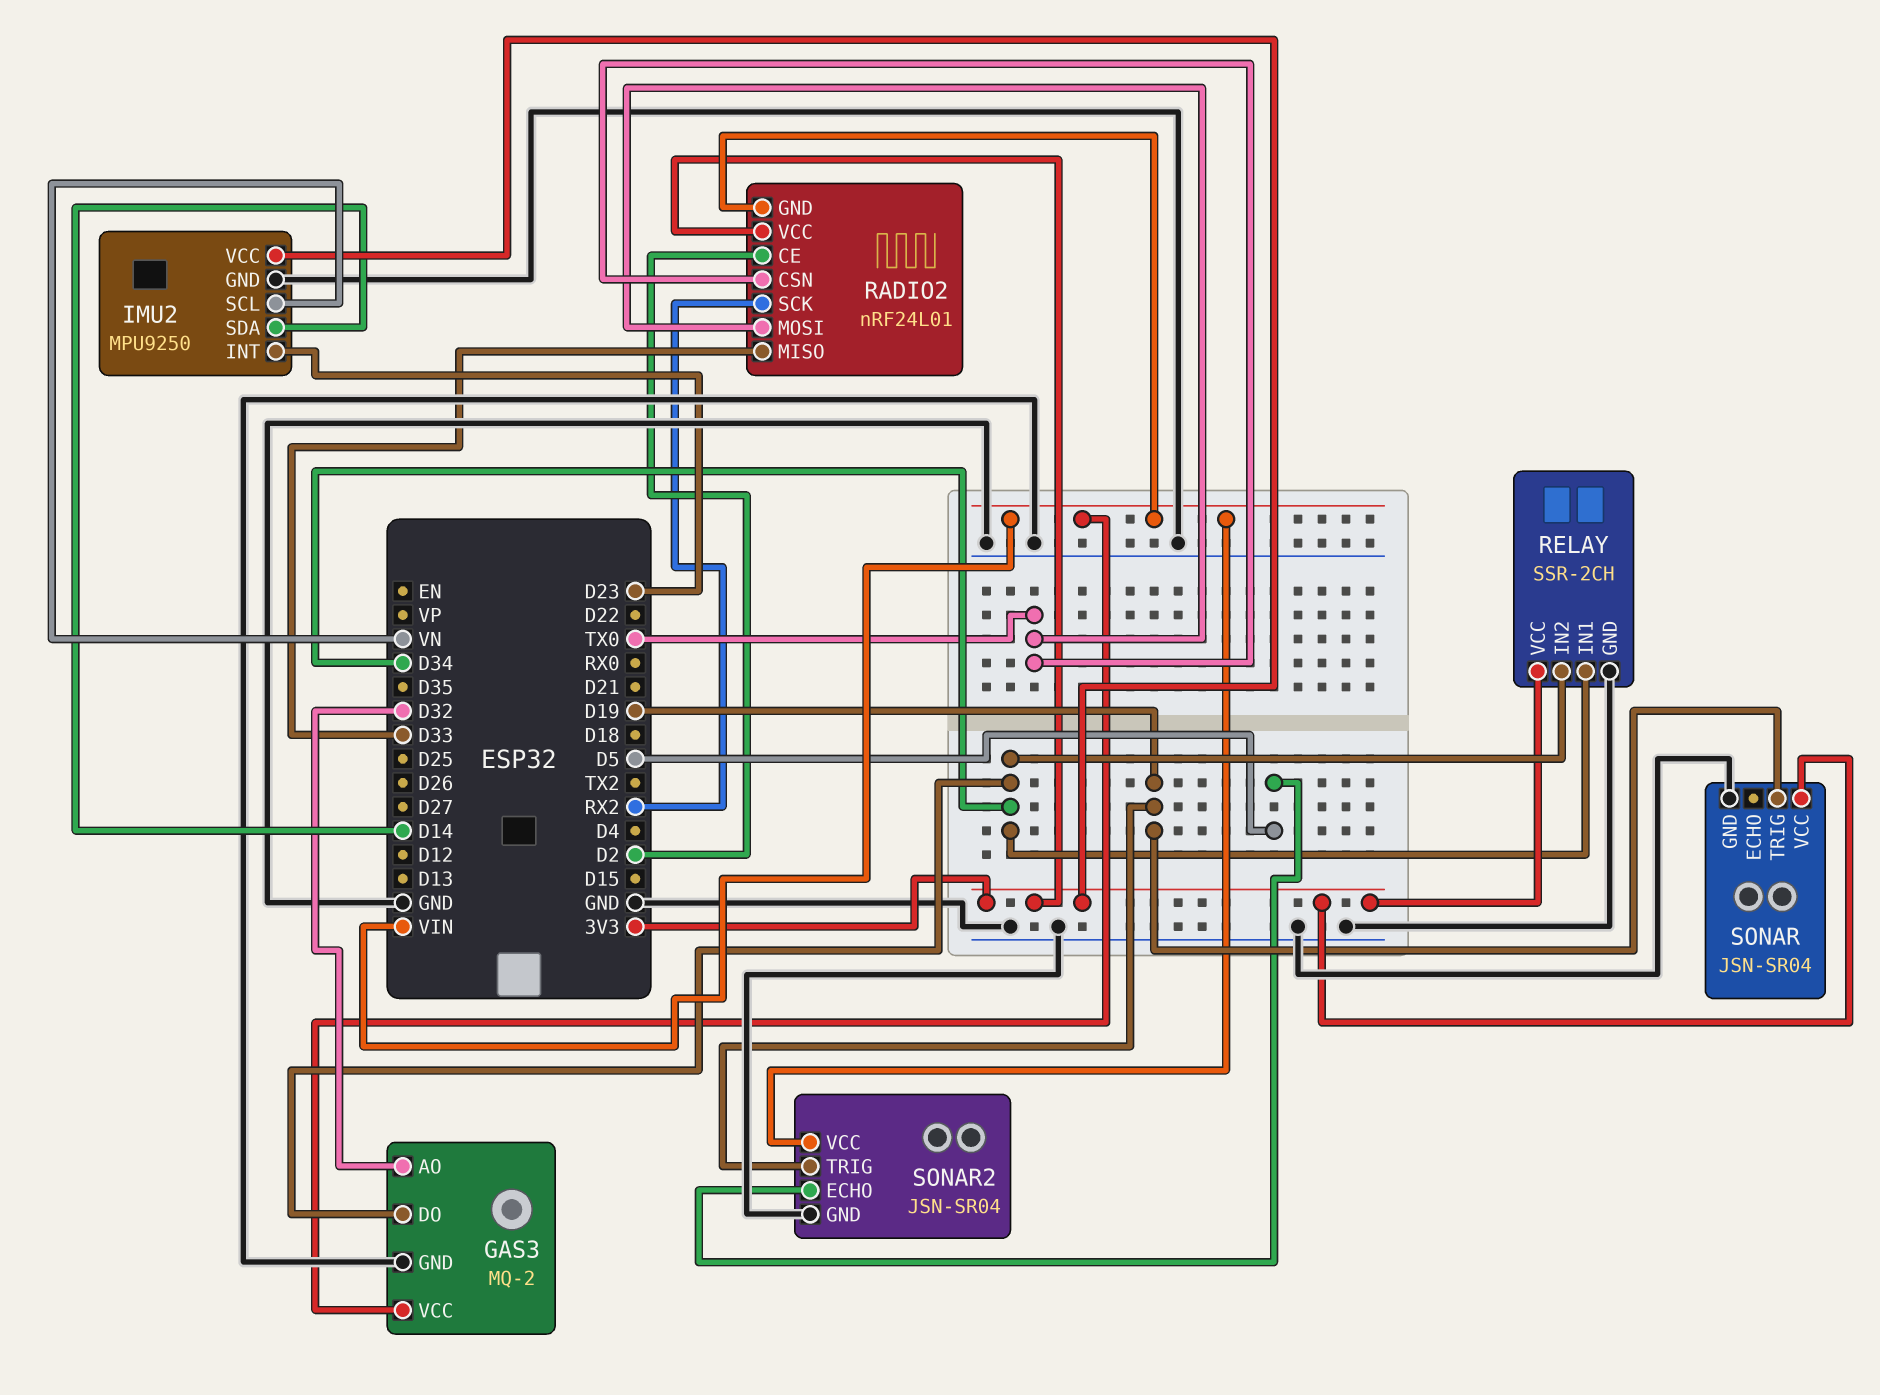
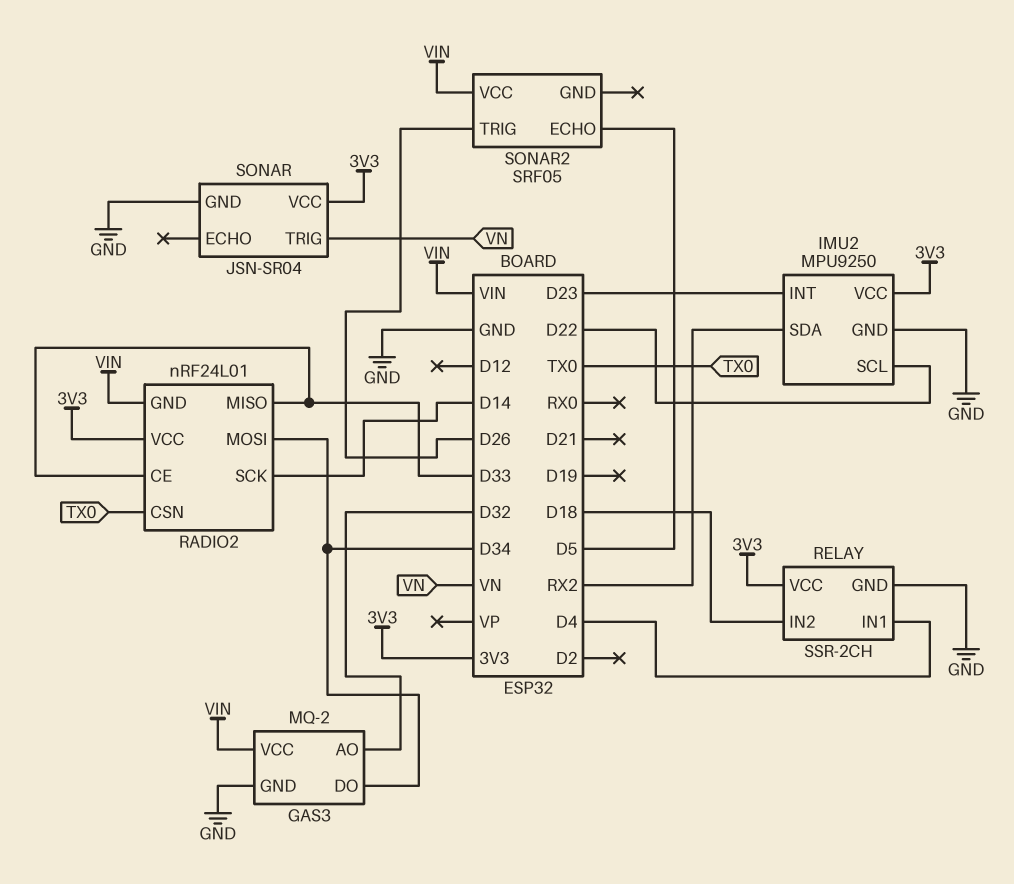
IMU2 pin SCL: VN -> D22
IMU2 pin SDA: D14 -> RX2
RADIO2 pin CE: D2 -> D33
RADIO2 pin MOSI: TX0 -> D34
RADIO2 pin SCK: RX2 -> D14
RELAY pin IN1: D34 -> D4
RELAY pin IN2: D34 -> D18
SONAR pin TRIG: D19 -> VN
SONAR2: JSN-SR04 -> SRF05
SONAR2 pin GND: GND -> none
SONAR2 pin TRIG: D19 -> D26

